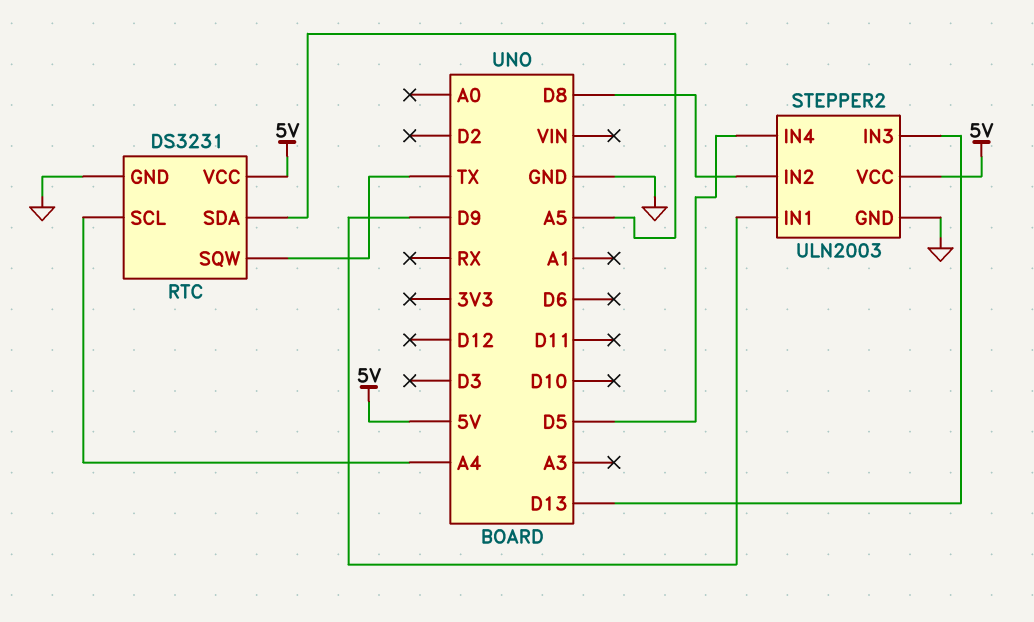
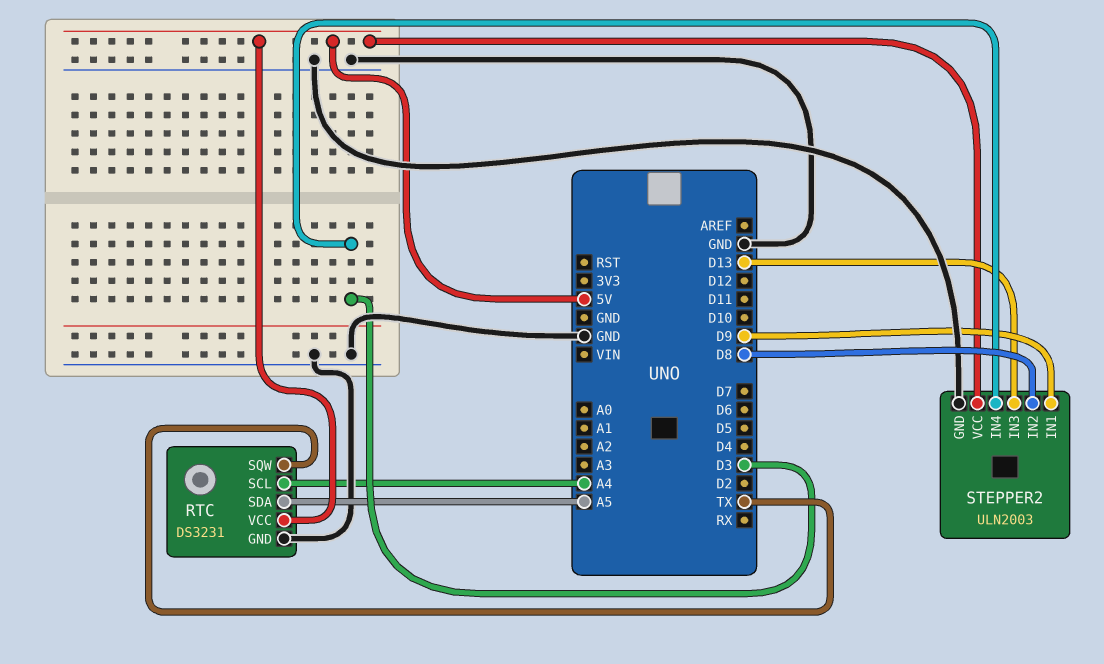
STEPPER2 pin IN4: D5 -> D3

